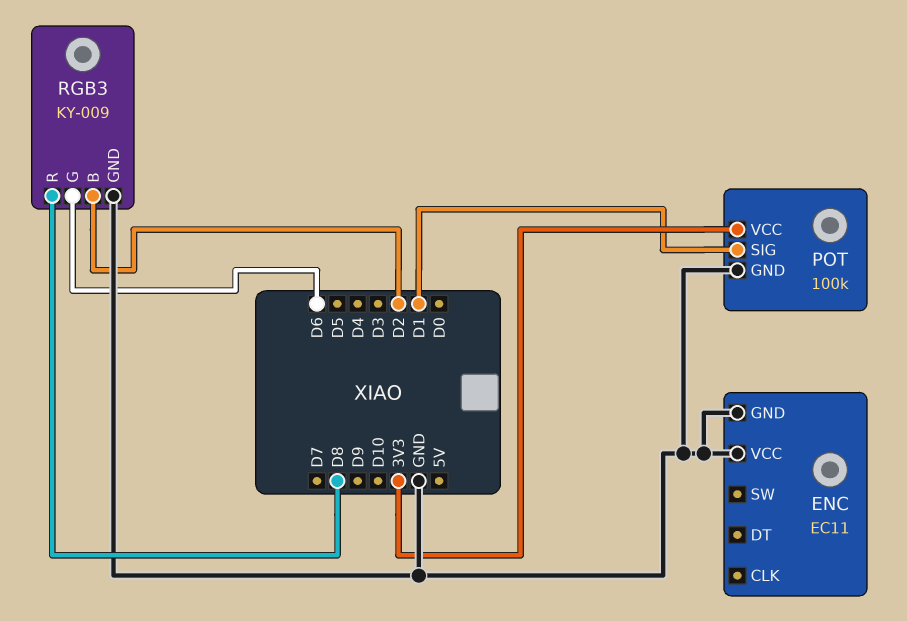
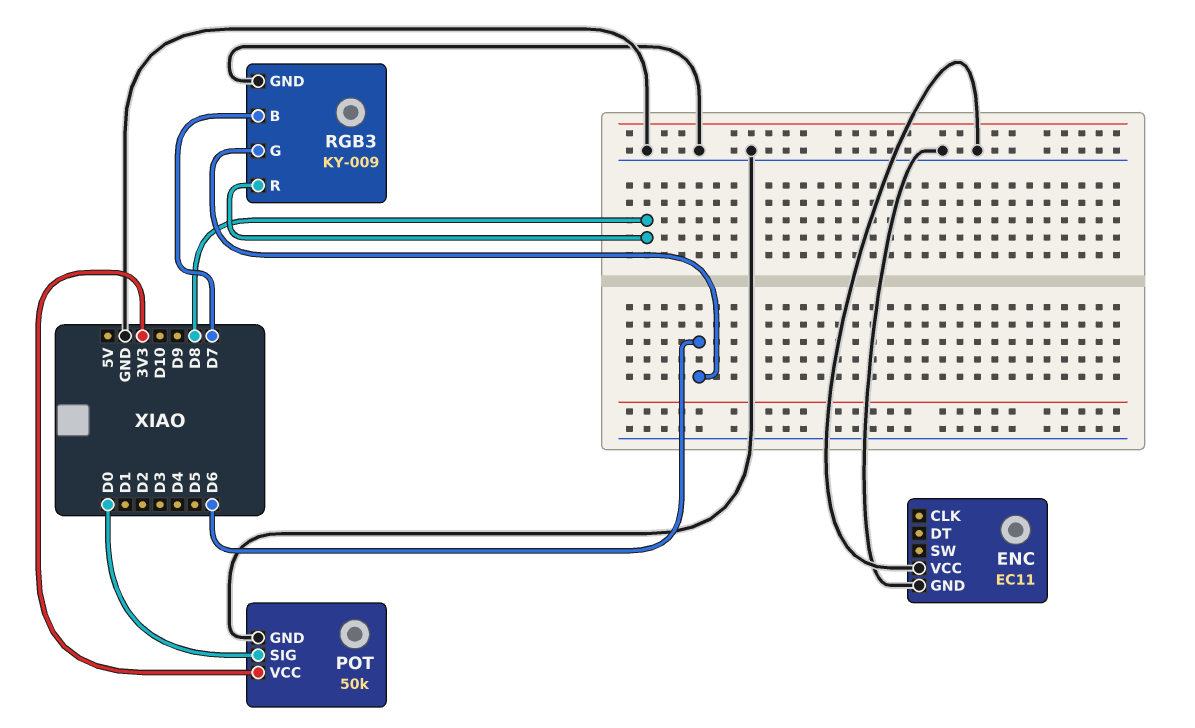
POT: 100k -> 50k
POT pin SIG: D1 -> D0
RGB3 pin B: D2 -> D7

